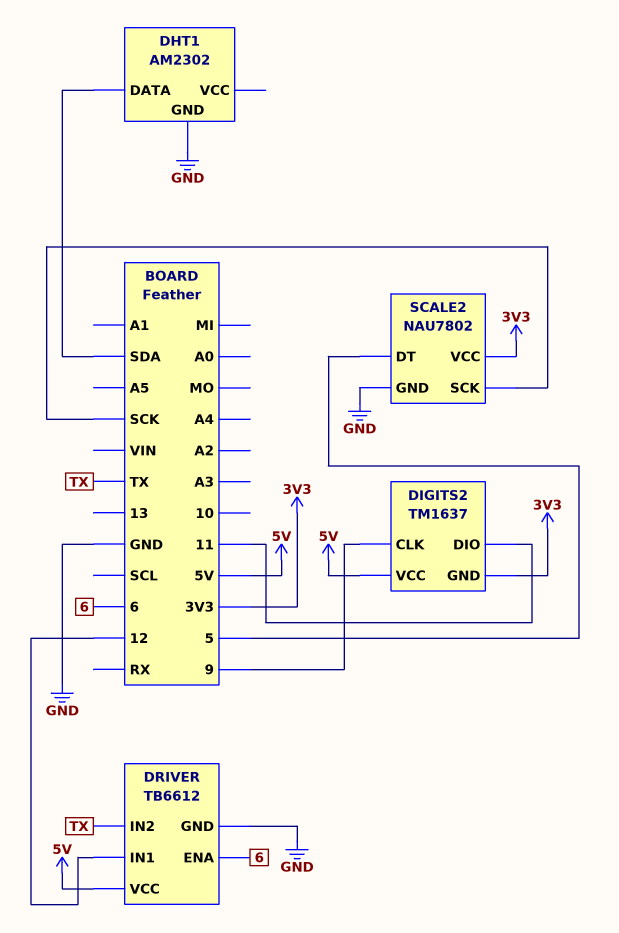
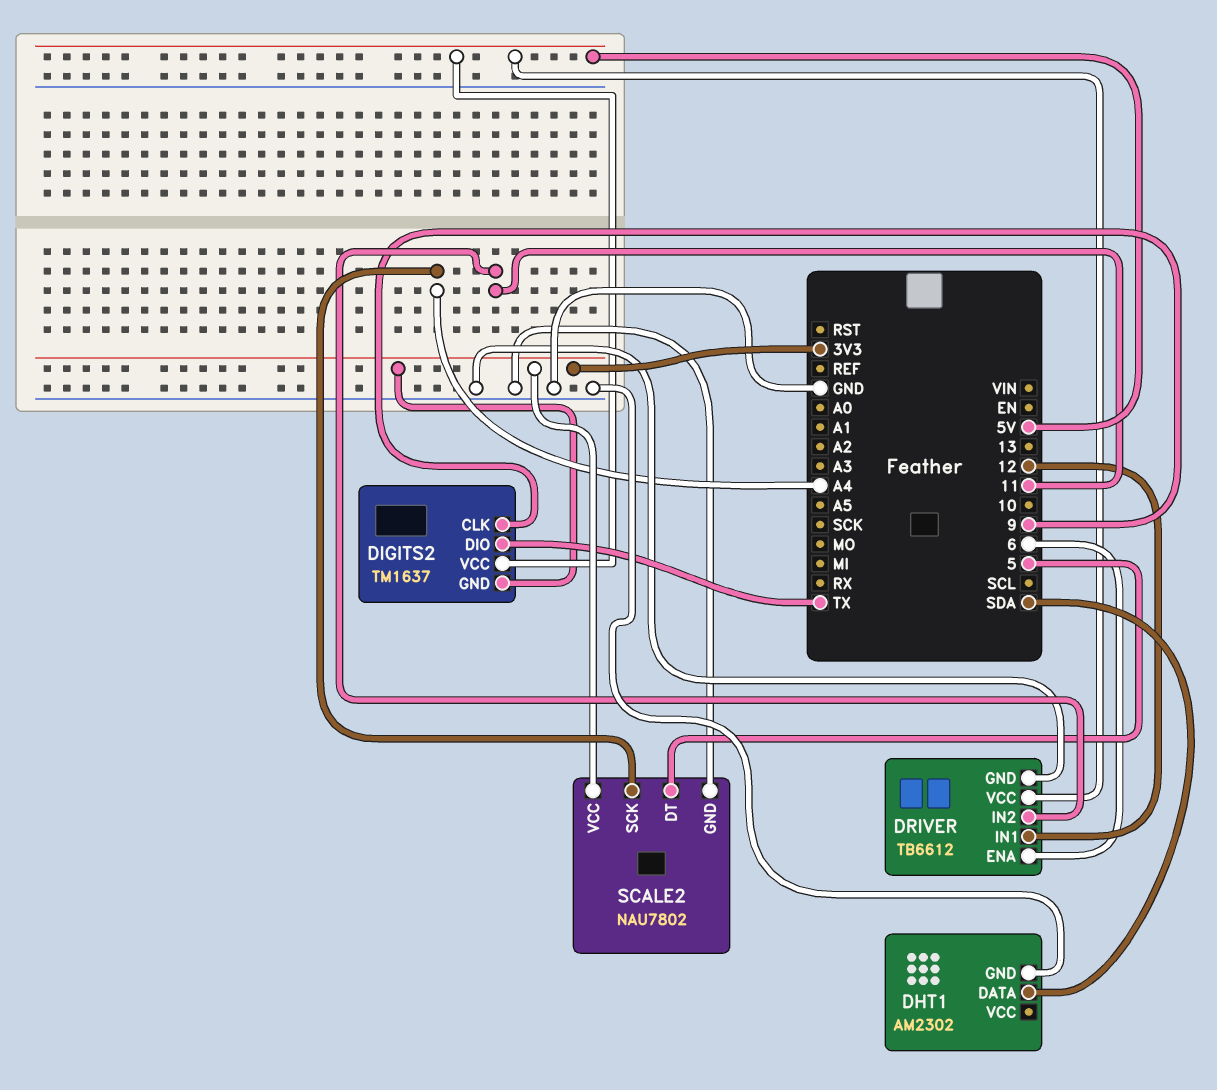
DIGITS2 pin DIO: 11 -> TX
DRIVER pin IN2: TX -> 11
SCALE2 pin SCK: SCK -> A4

